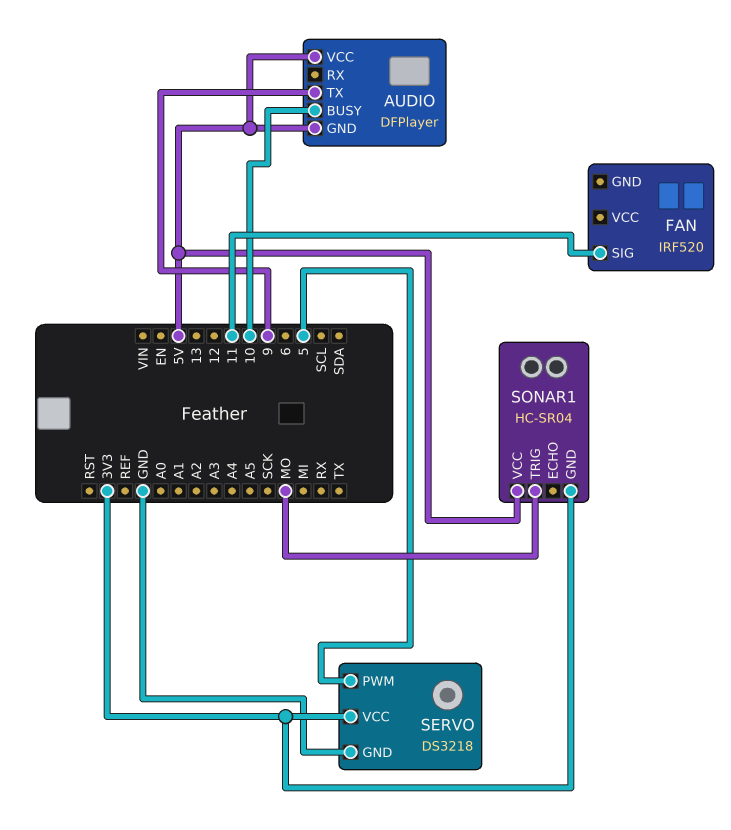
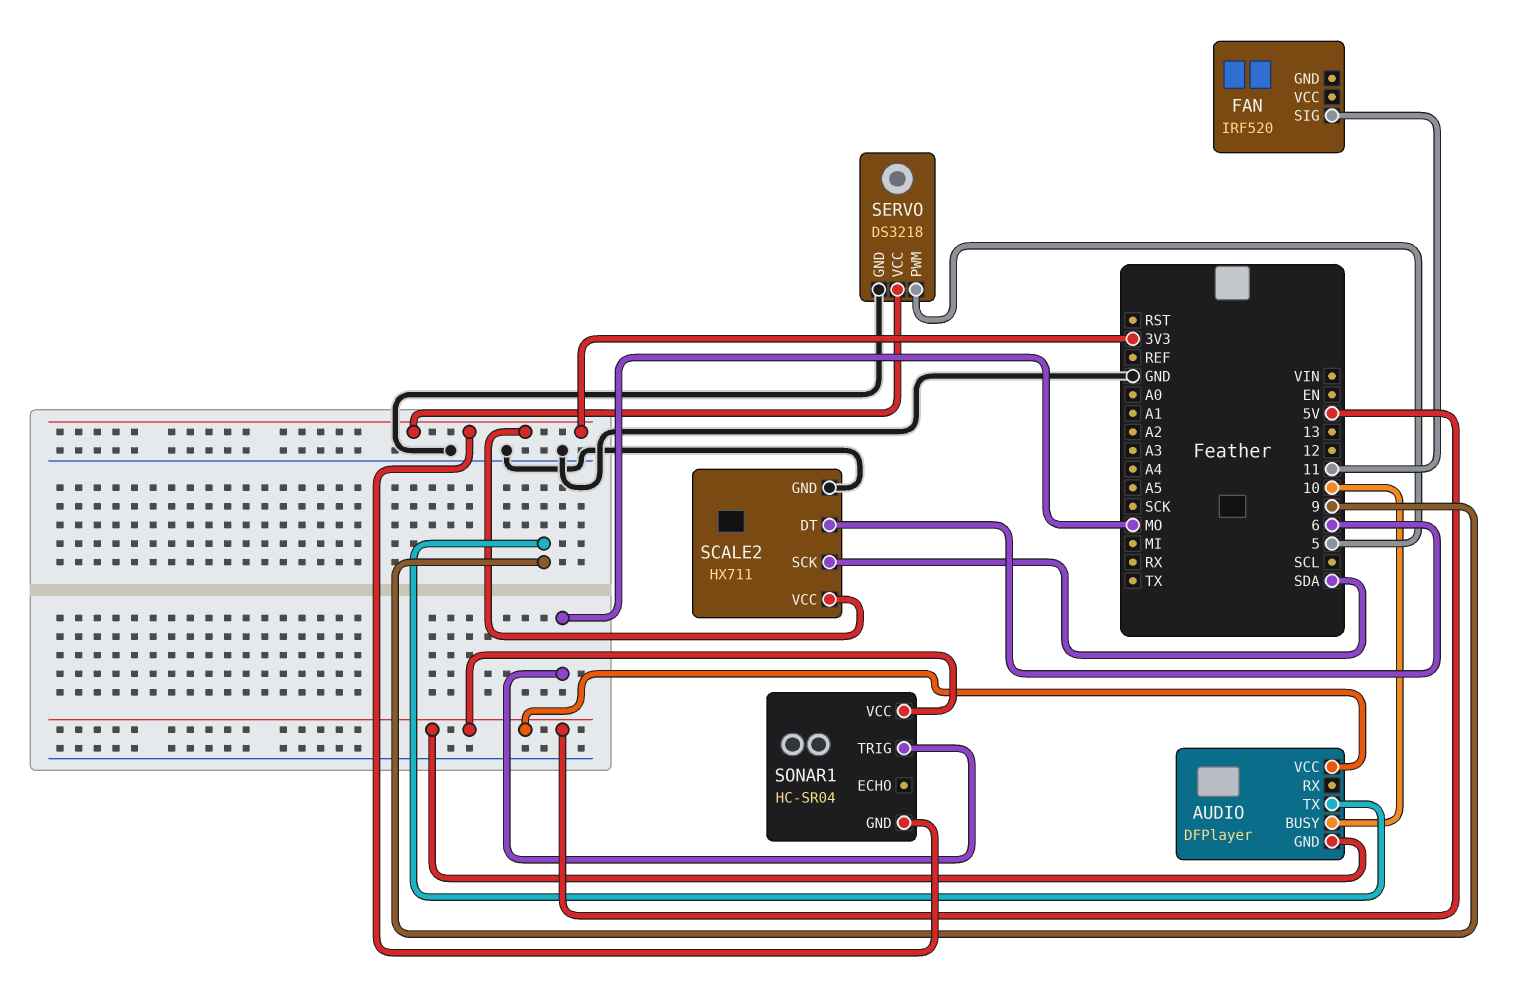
SCALE2: none -> HX711
SCALE2 pin DT: none -> 6
SCALE2 pin GND: none -> GND
SCALE2 pin SCK: none -> SDA
SCALE2 pin VCC: none -> 3V3

